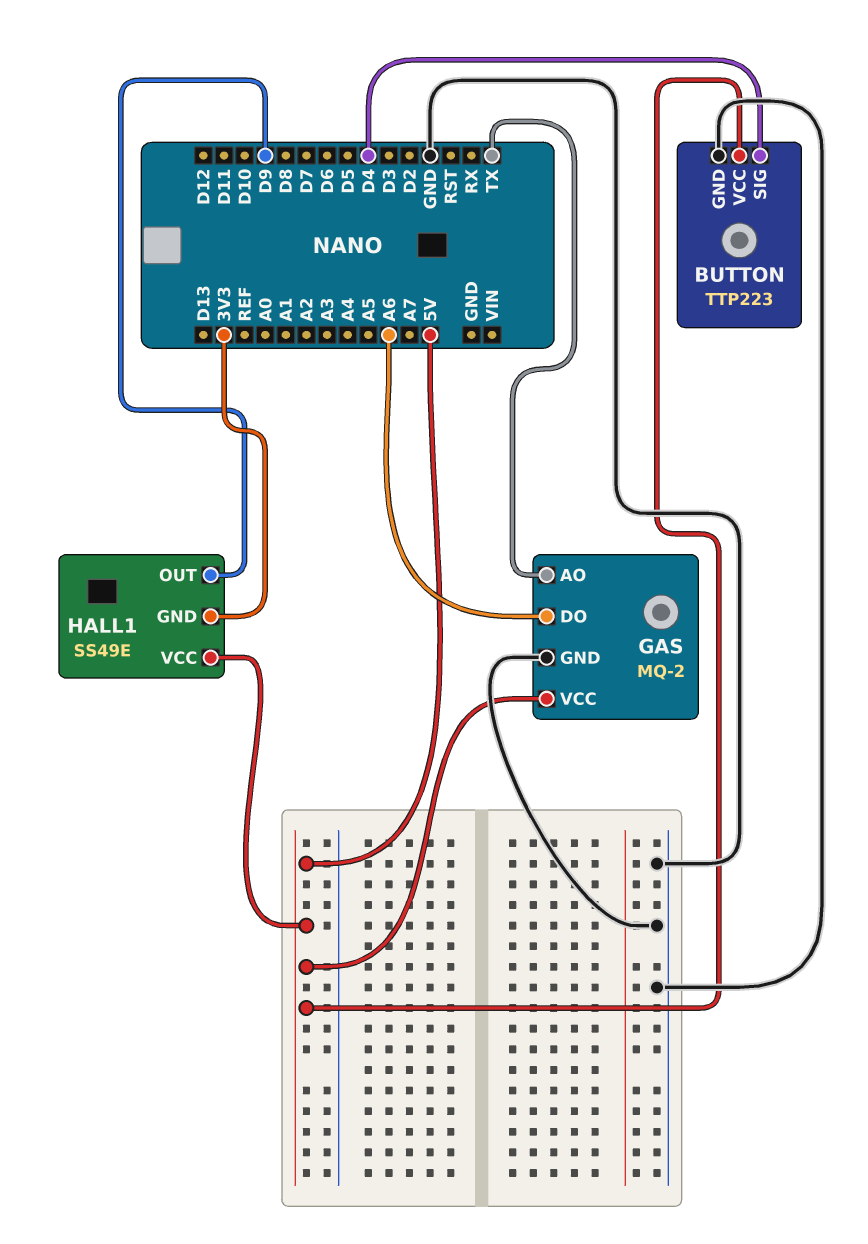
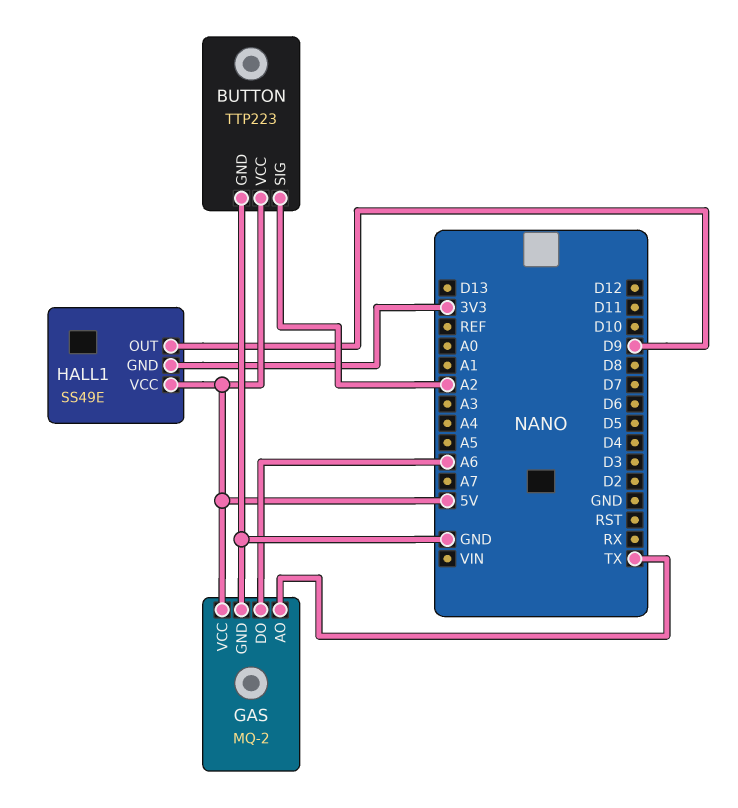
BUTTON pin SIG: D4 -> A2

